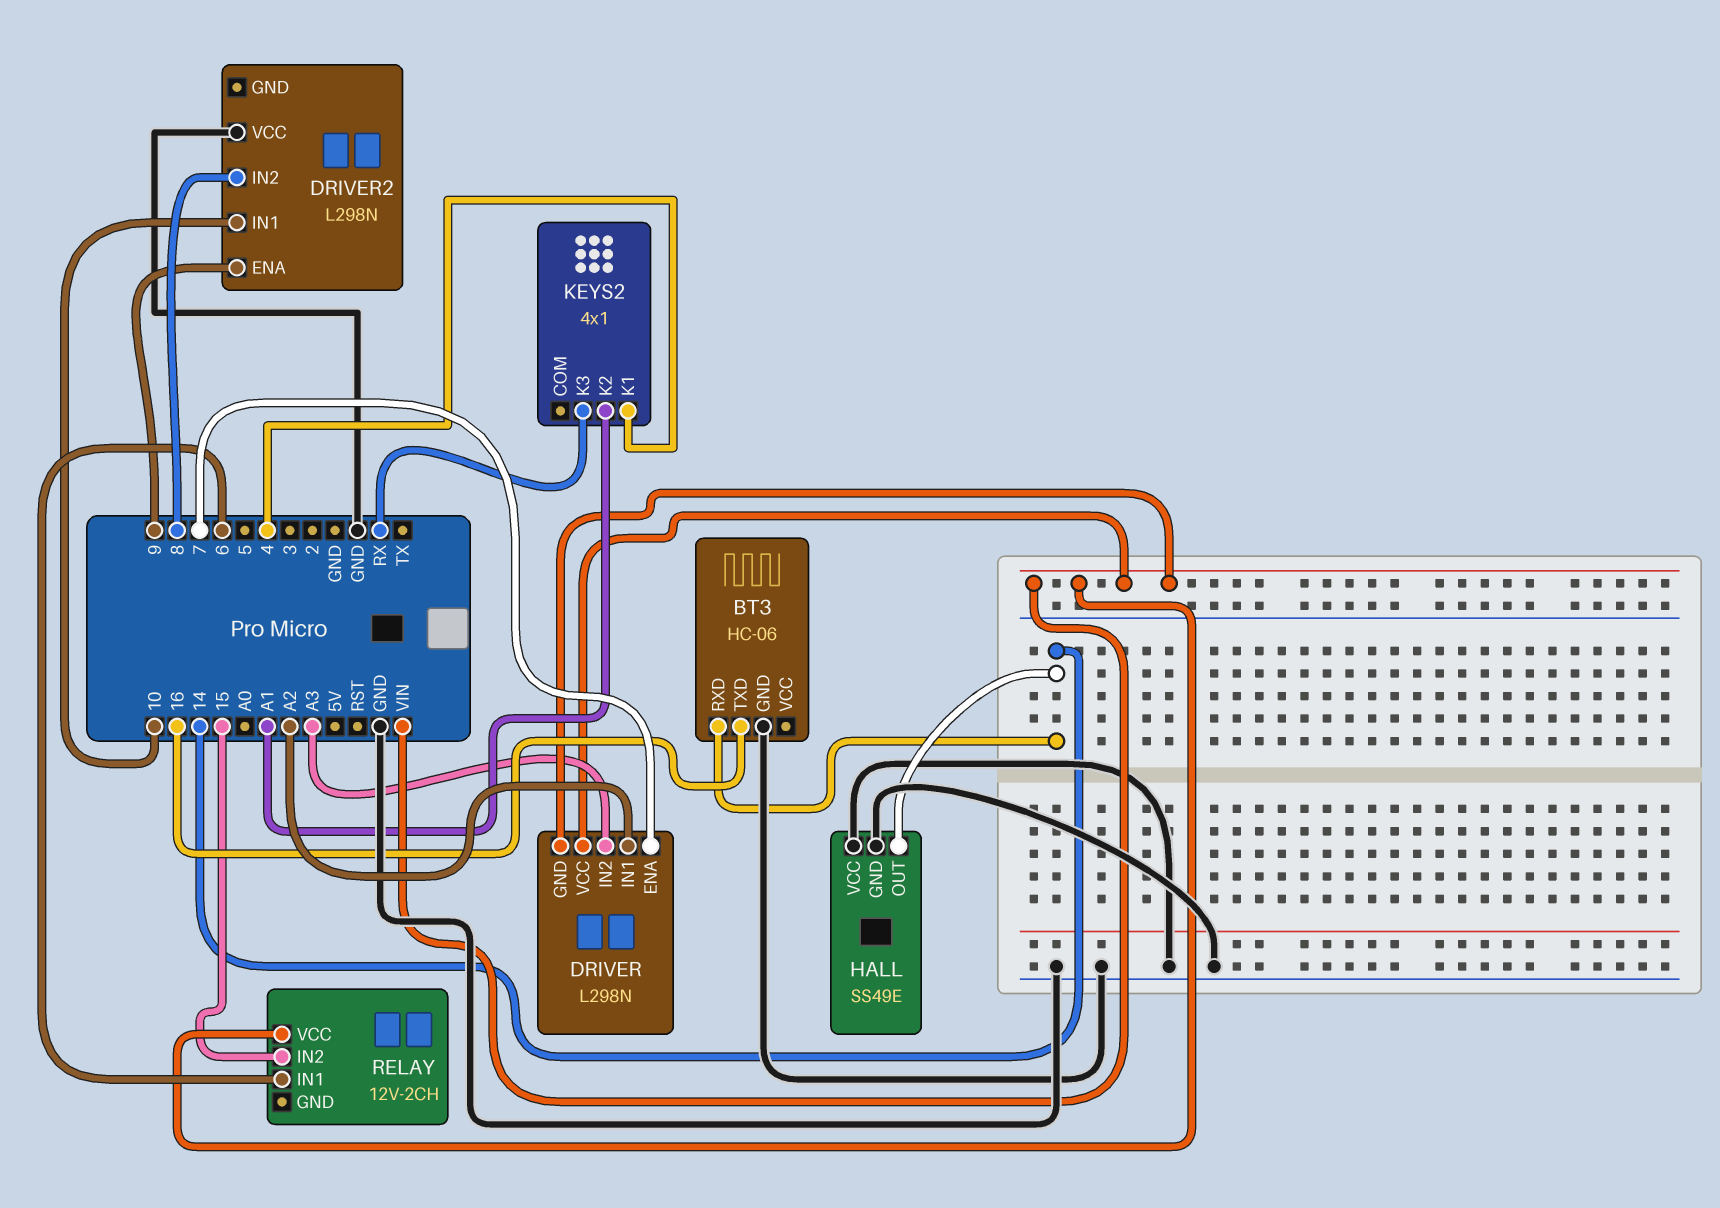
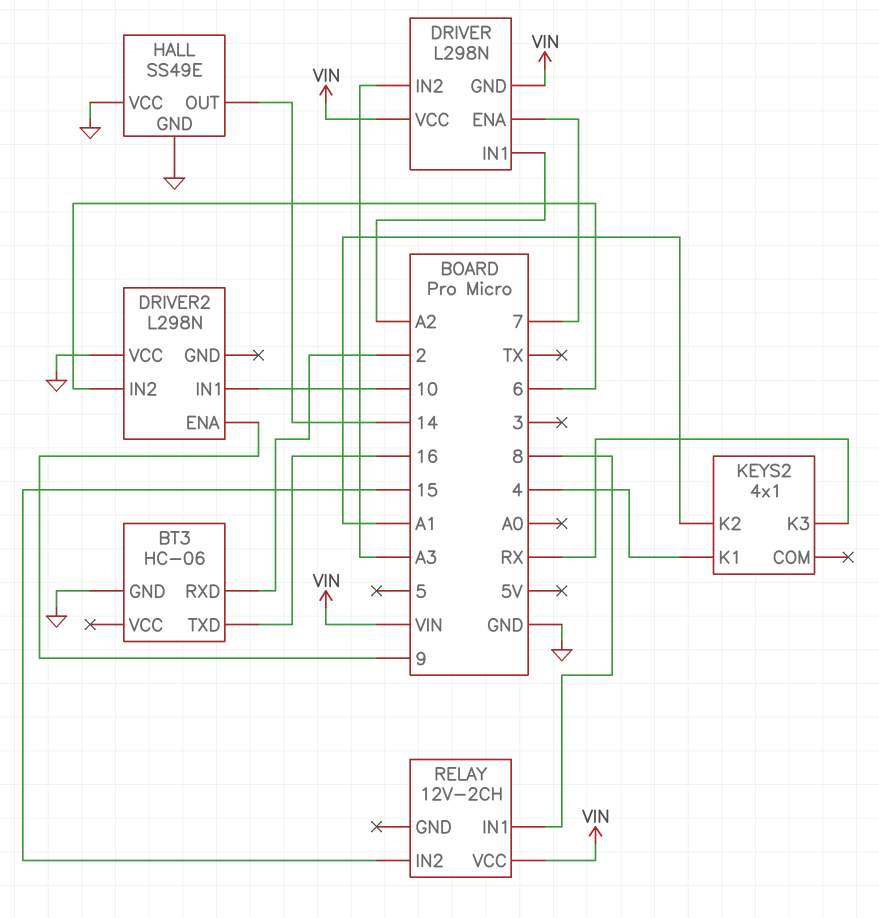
BT3 pin RXD: 14 -> 2
DRIVER2 pin IN2: 8 -> 6
RELAY pin IN1: 6 -> 8

